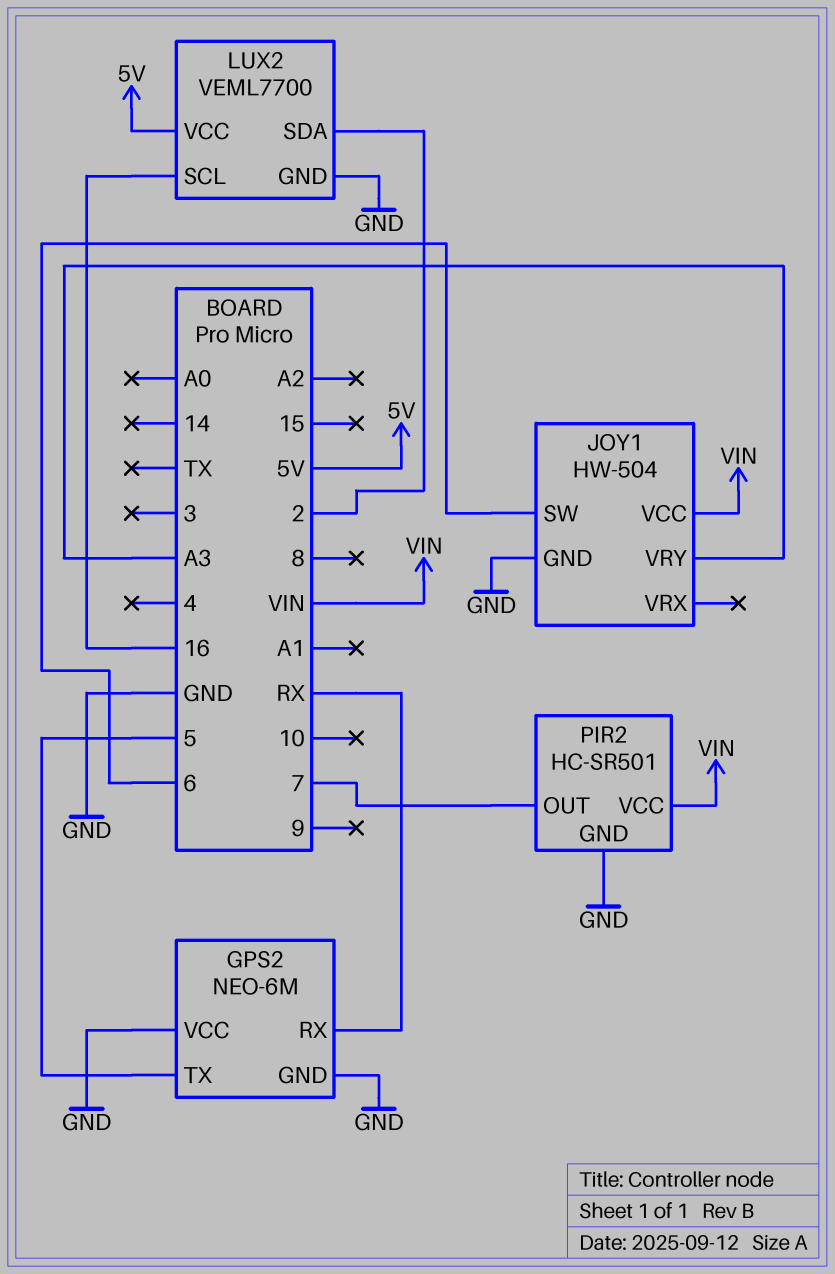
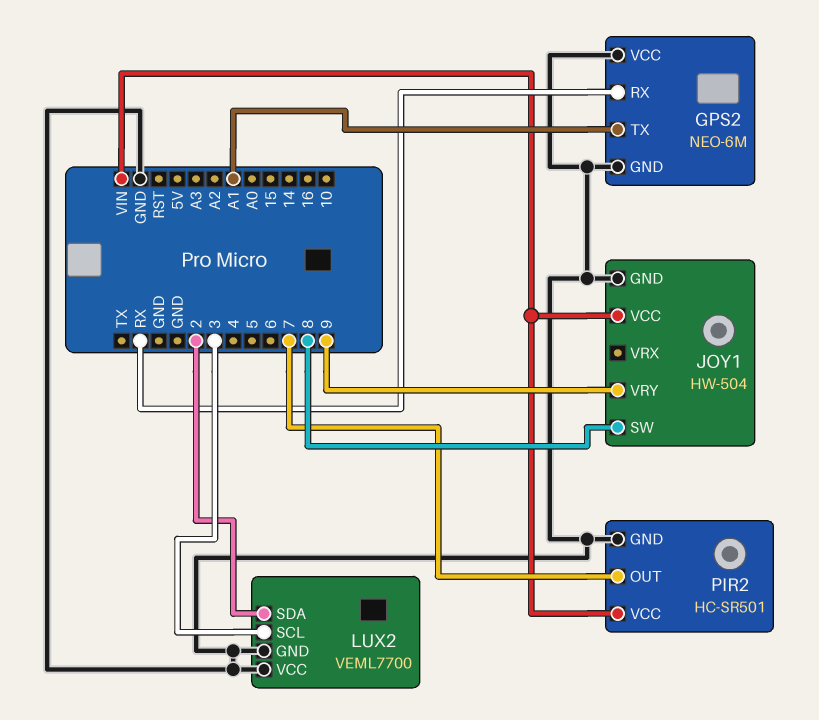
GPS2 pin TX: 5 -> A1
JOY1 pin SW: 6 -> 8
JOY1 pin VRY: A3 -> 9
LUX2 pin SCL: 16 -> 3
LUX2 pin VCC: 5V -> GND

